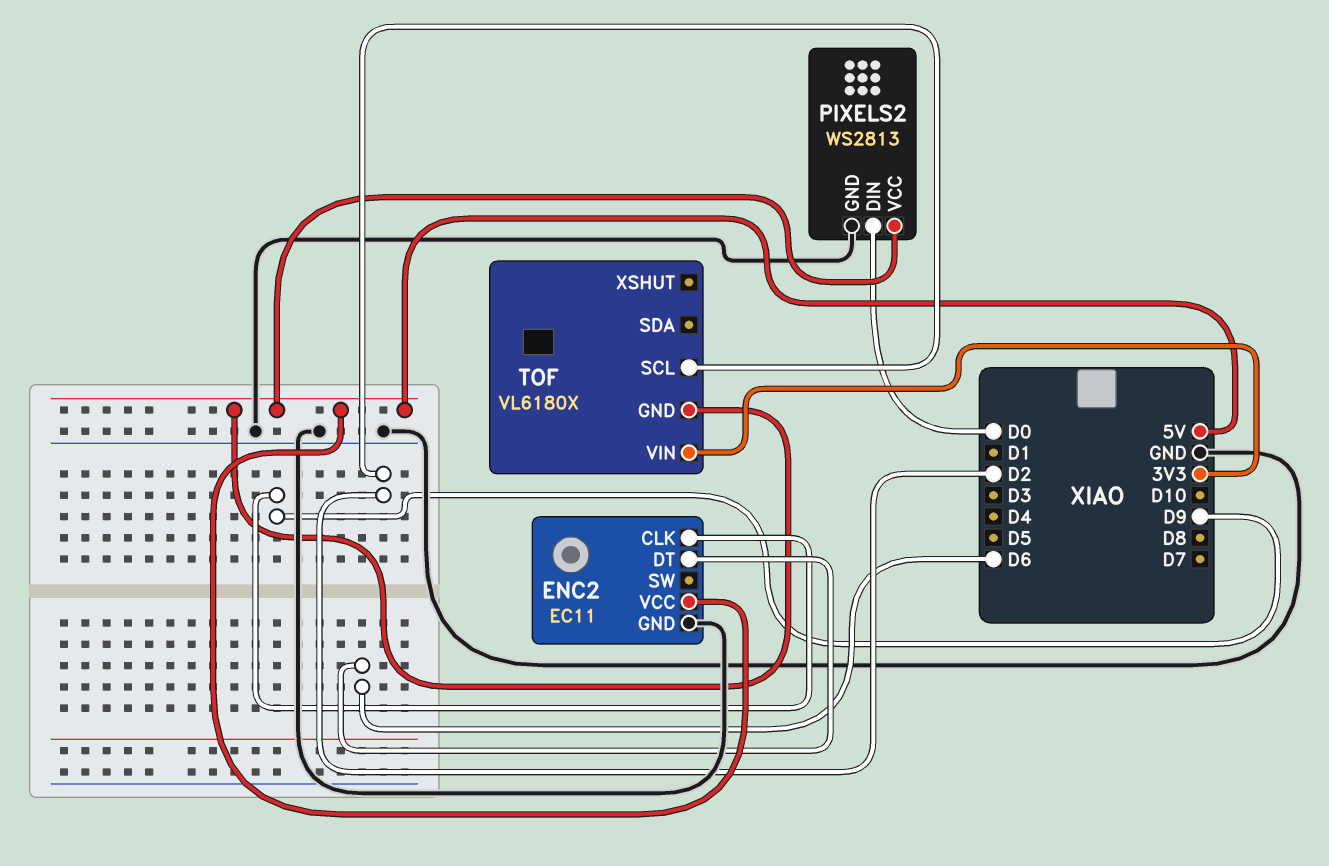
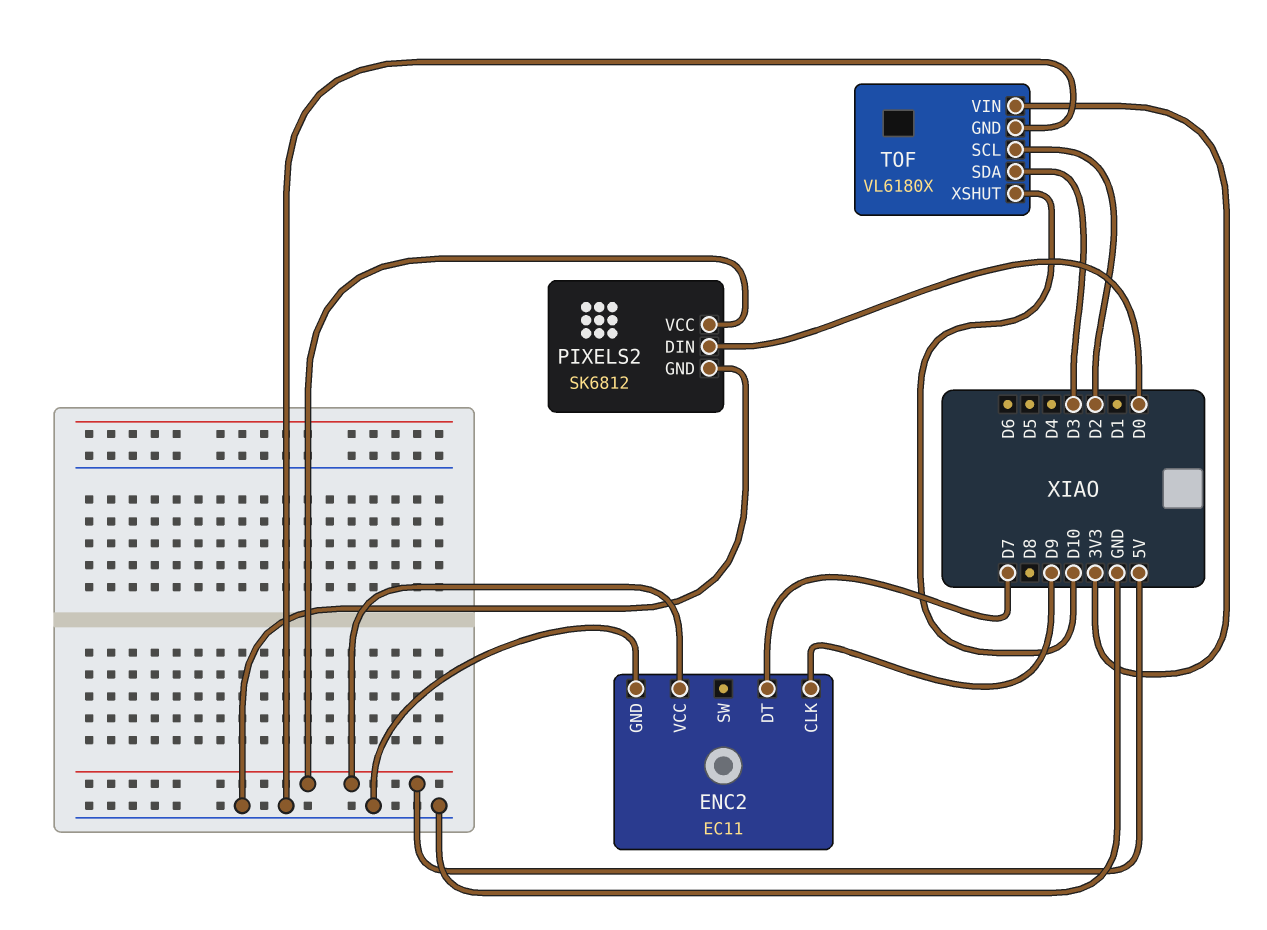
ENC2 pin DT: D6 -> D7
PIXELS2: WS2813 -> SK6812
TOF pin GND: 5V -> GND
TOF pin SDA: none -> D3
TOF pin XSHUT: none -> D10

